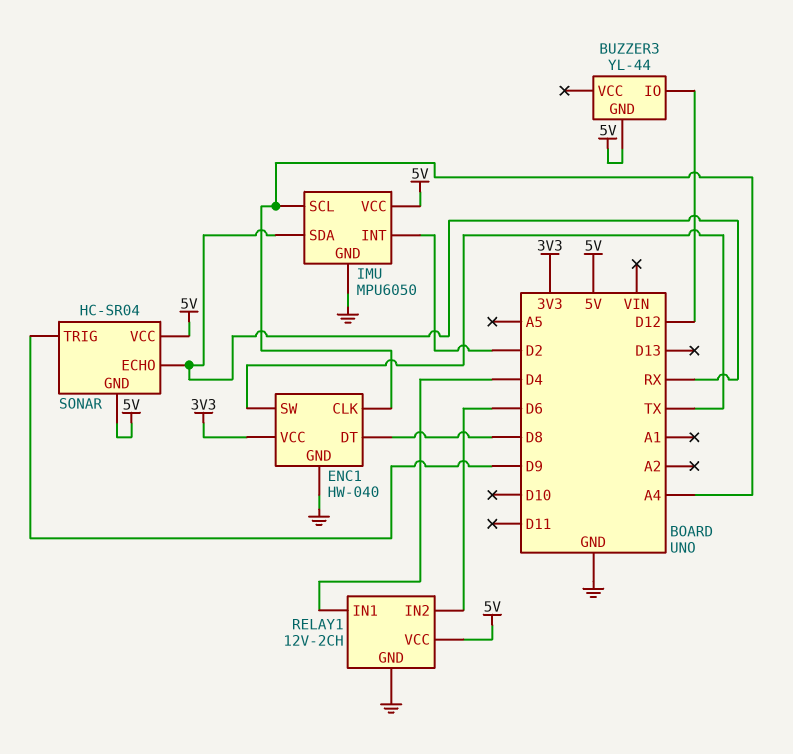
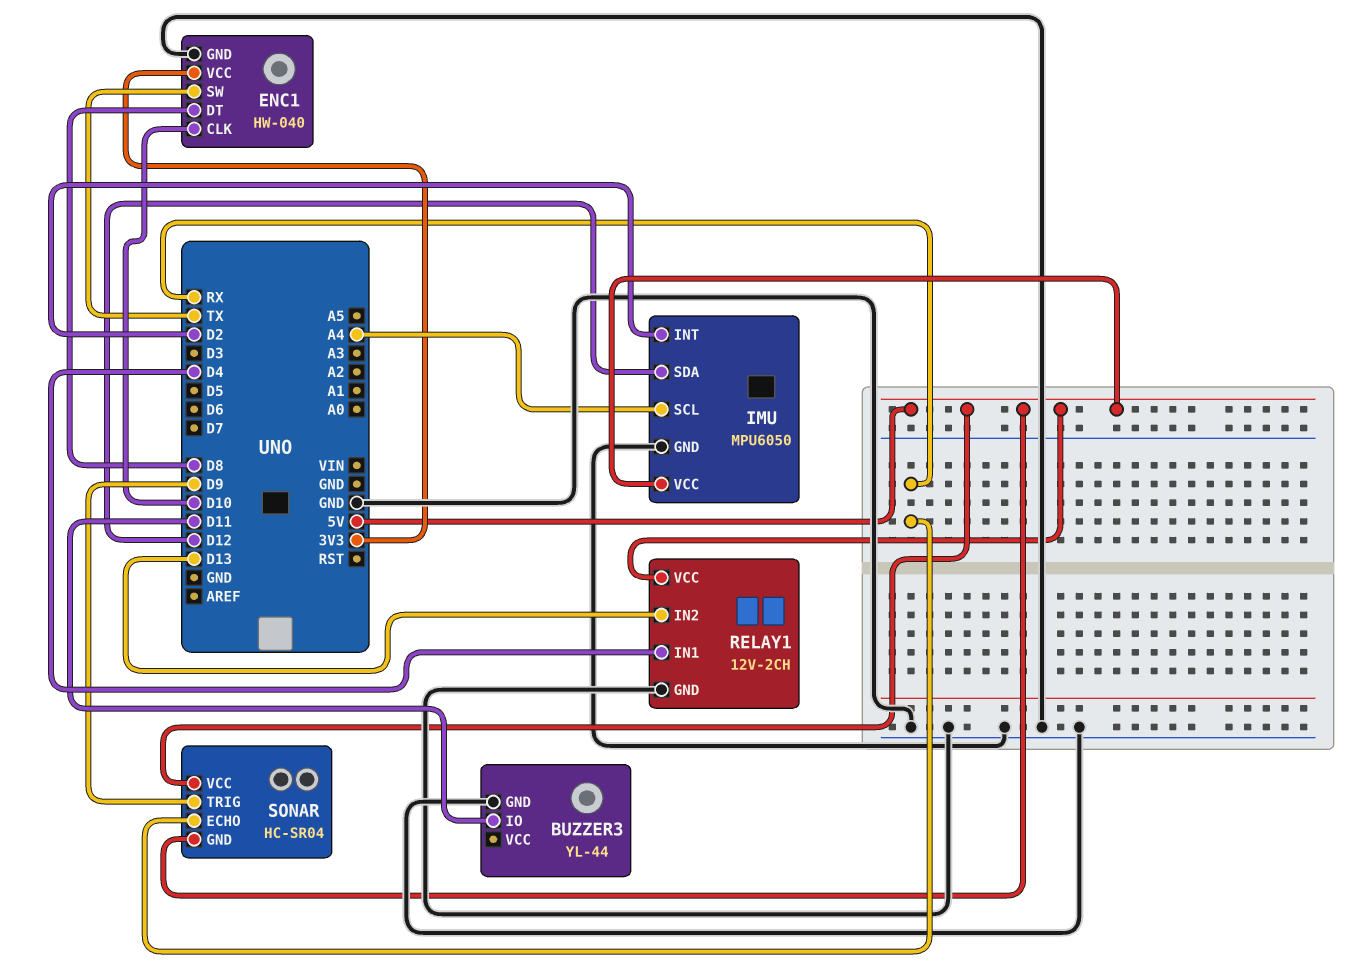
BUZZER3 pin GND: 5V -> GND
BUZZER3 pin IO: D12 -> D11
ENC1 pin CLK: A4 -> D10
IMU pin SDA: RX -> D12
RELAY1 pin IN2: D6 -> D13

